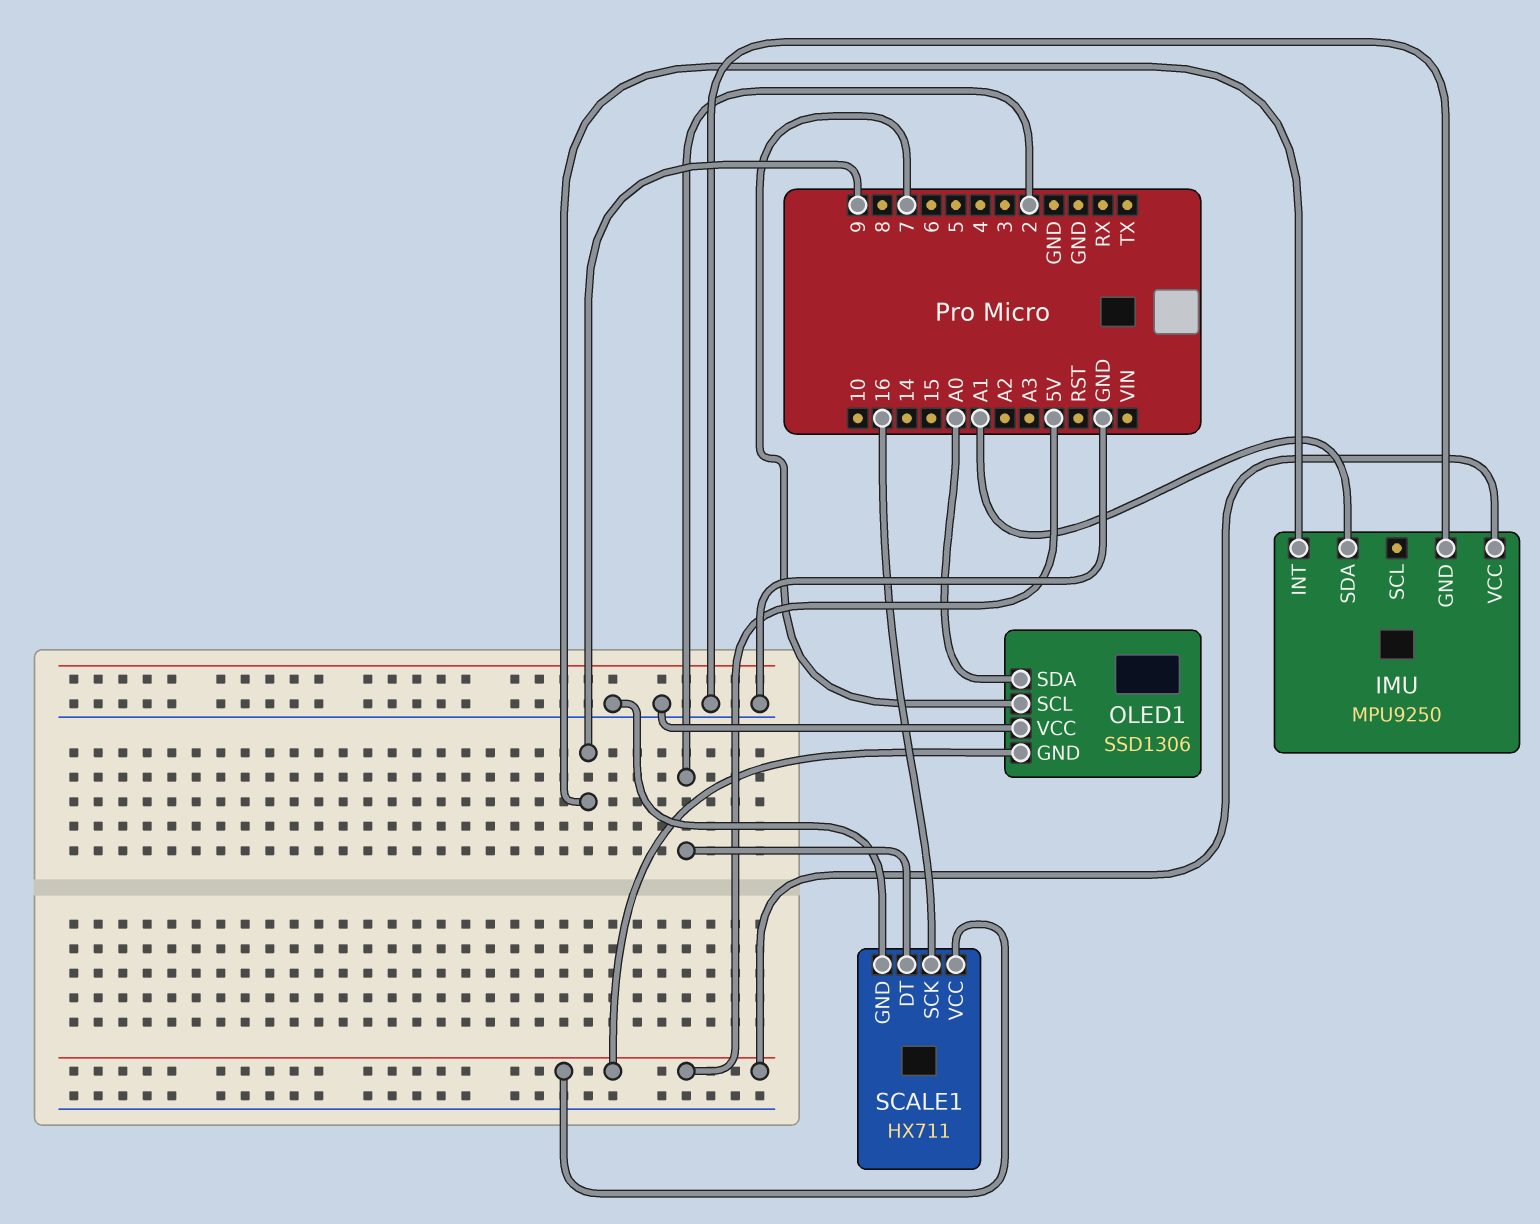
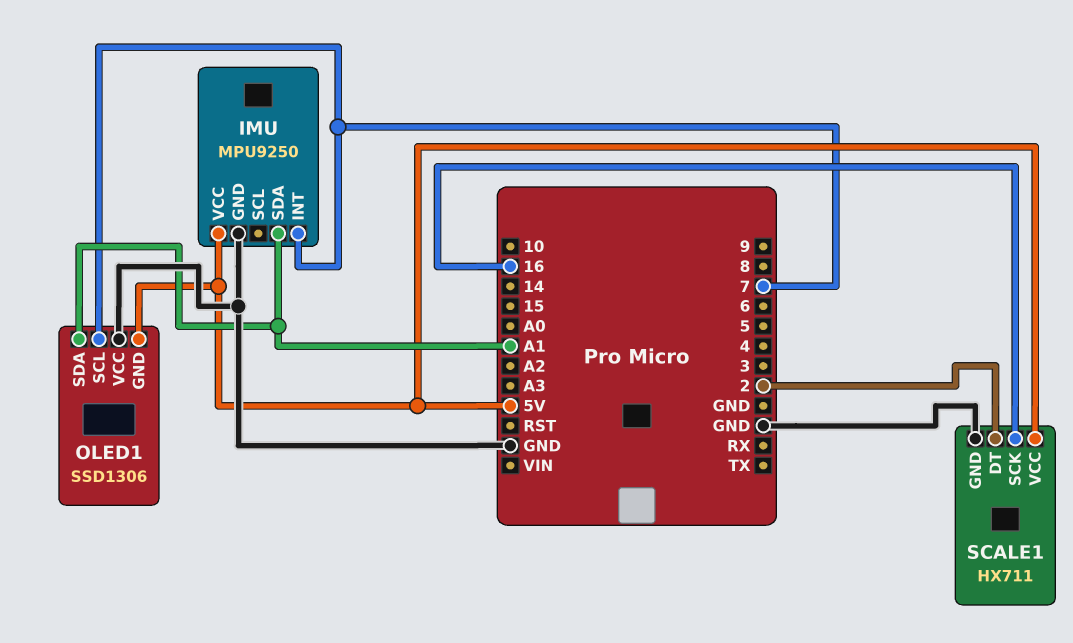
IMU pin INT: 9 -> 7
OLED1 pin SDA: A0 -> A1

